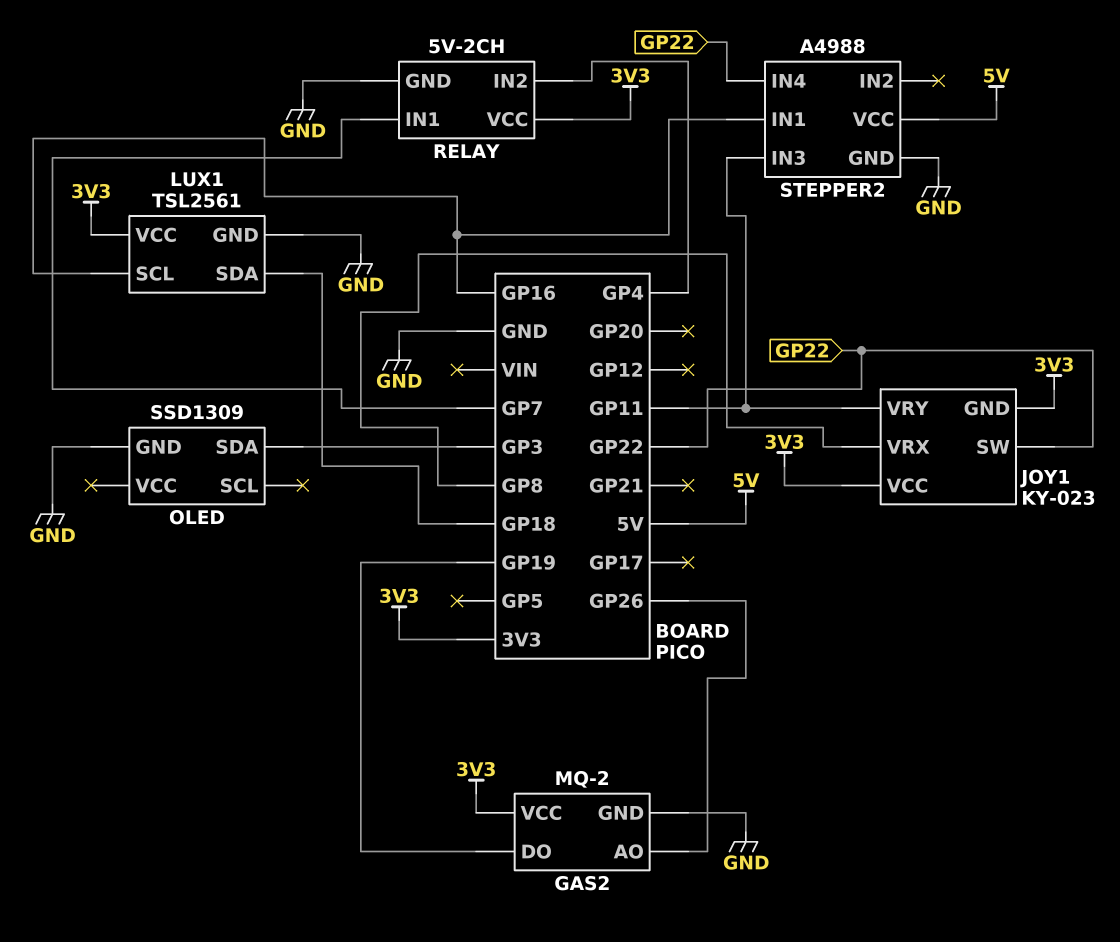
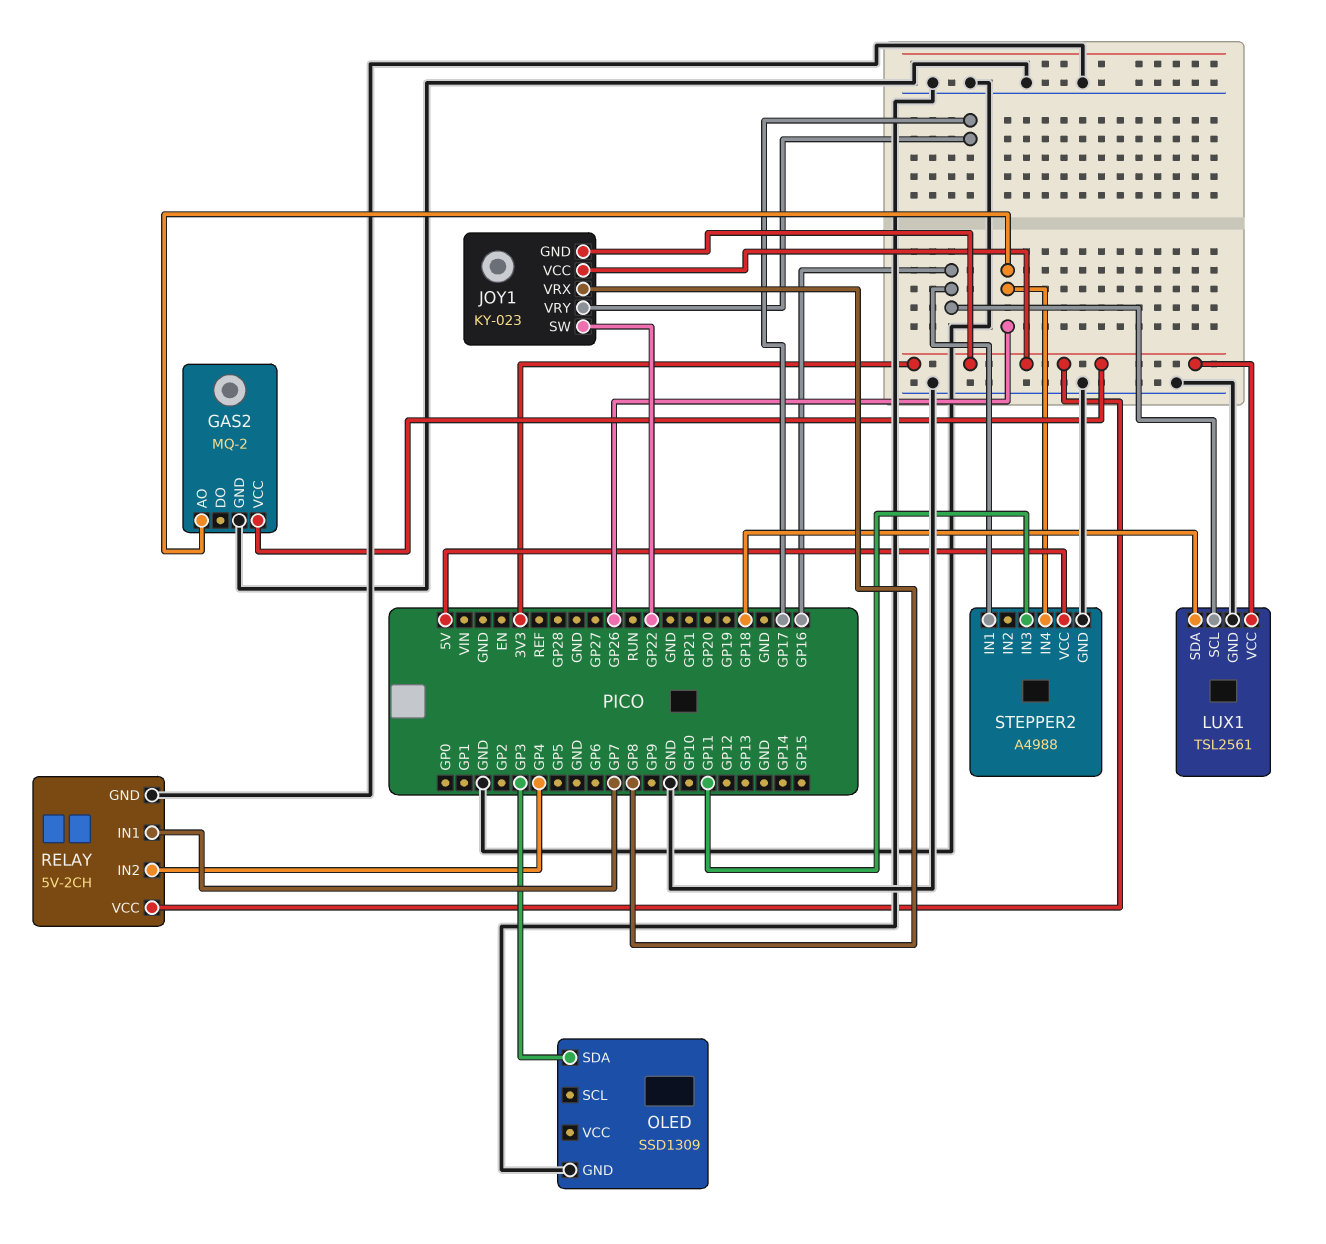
GAS2 pin DO: GP19 -> none
JOY1 pin VRY: GP11 -> GP17
STEPPER2 pin IN4: GP22 -> GP26

